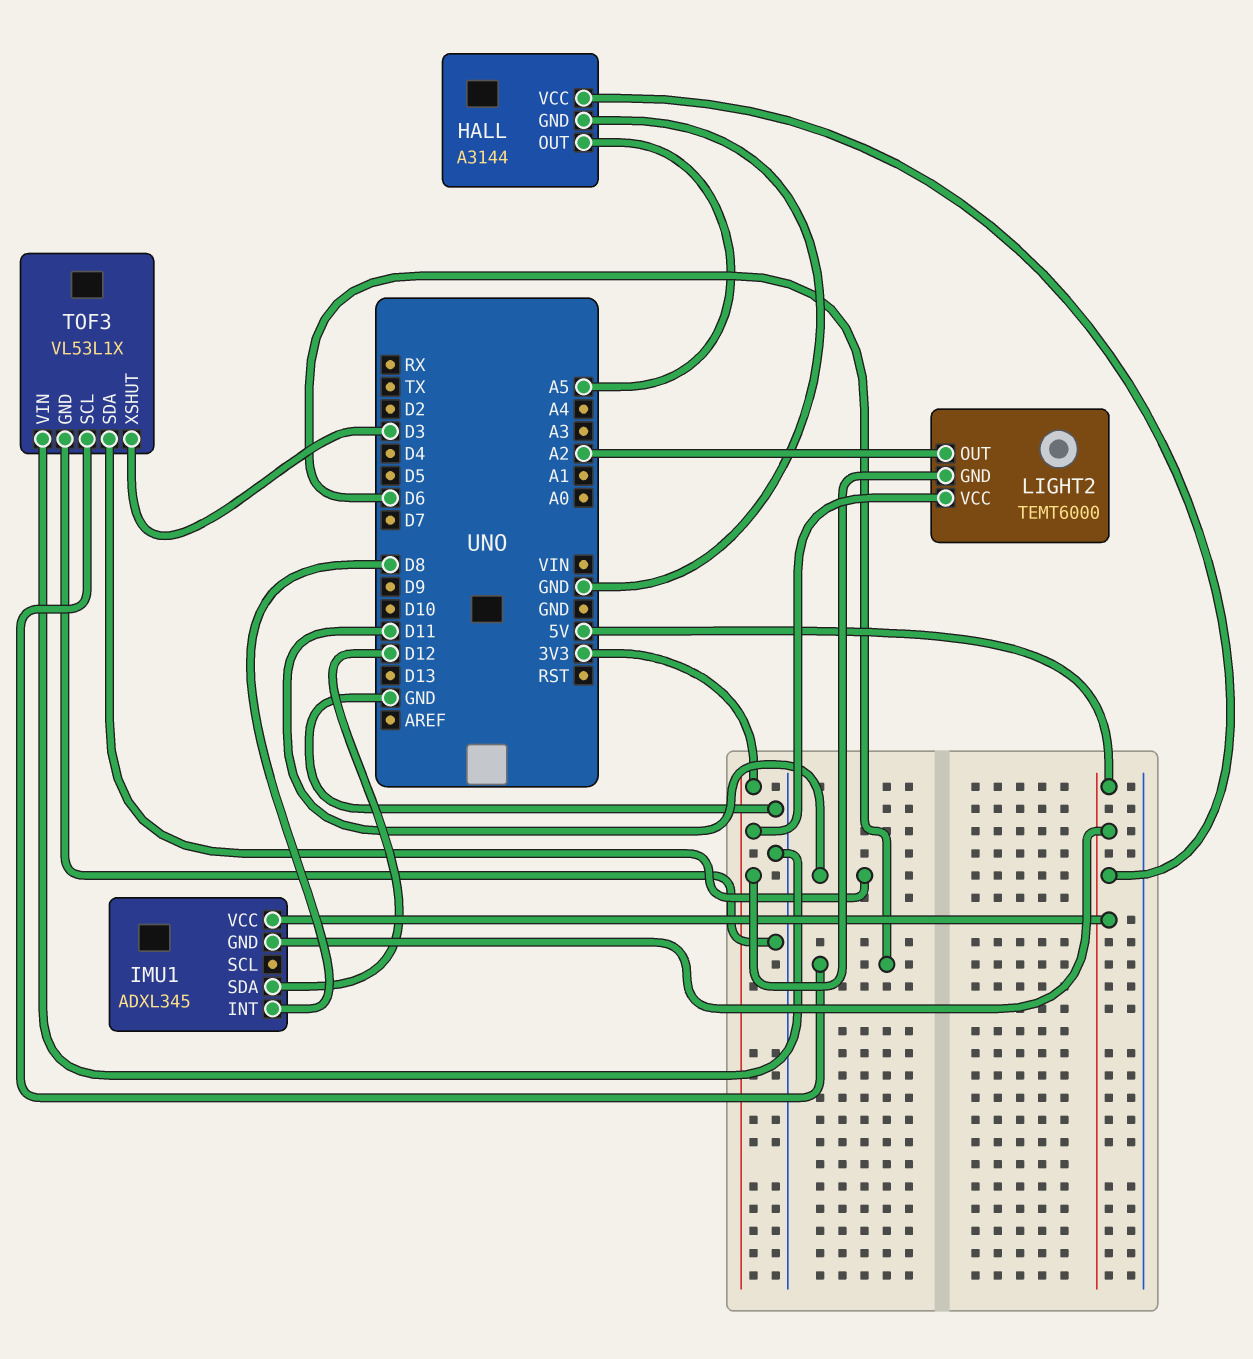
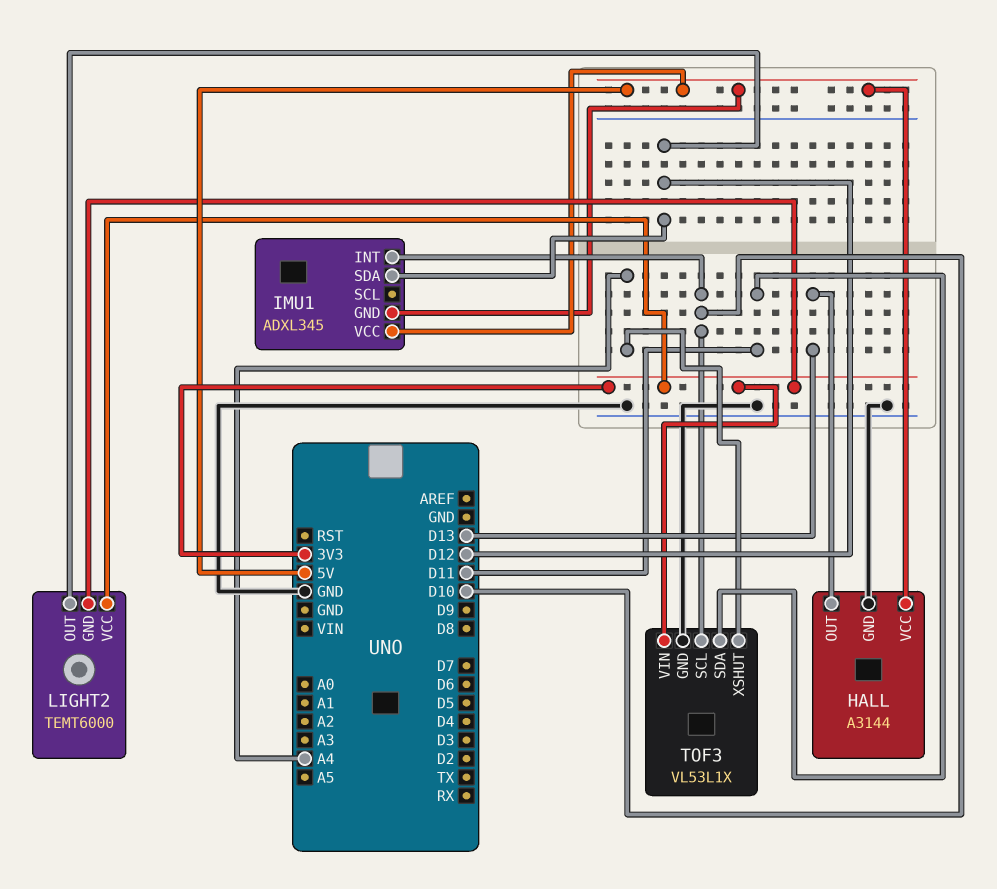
HALL pin OUT: A5 -> D13
IMU1 pin INT: D8 -> D10
LIGHT2 pin OUT: A2 -> D12
TOF3 pin SCL: D6 -> D10
TOF3 pin VIN: GND -> 3V3
TOF3 pin XSHUT: D3 -> A4

